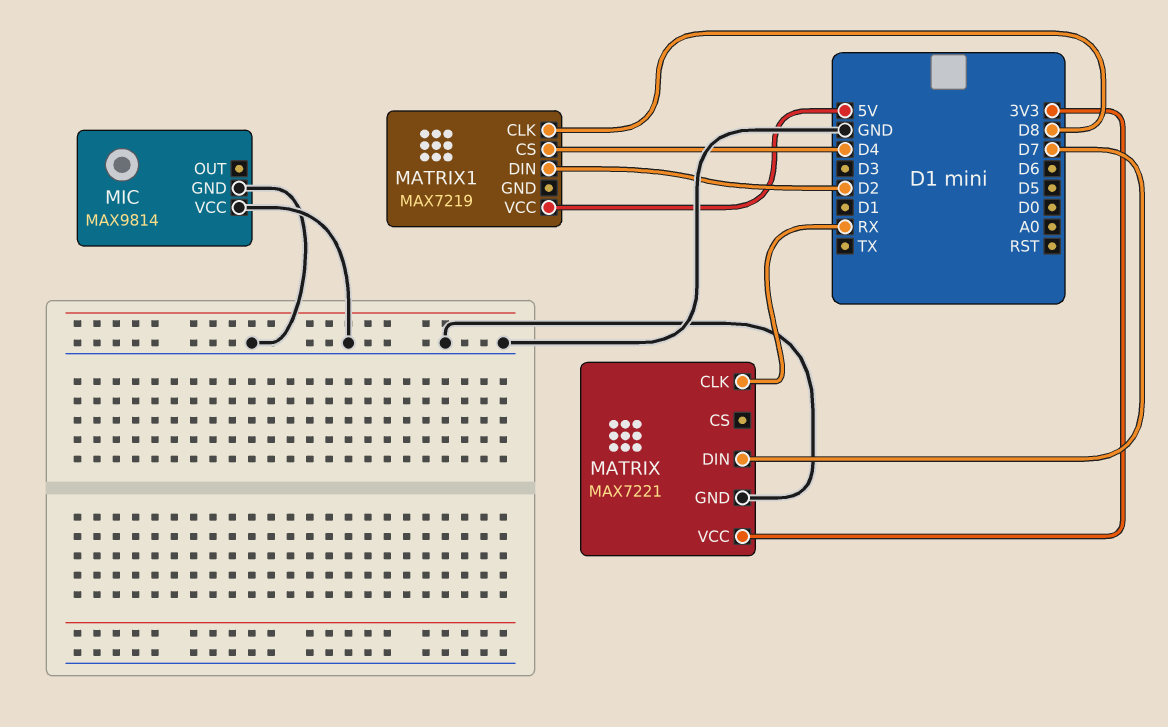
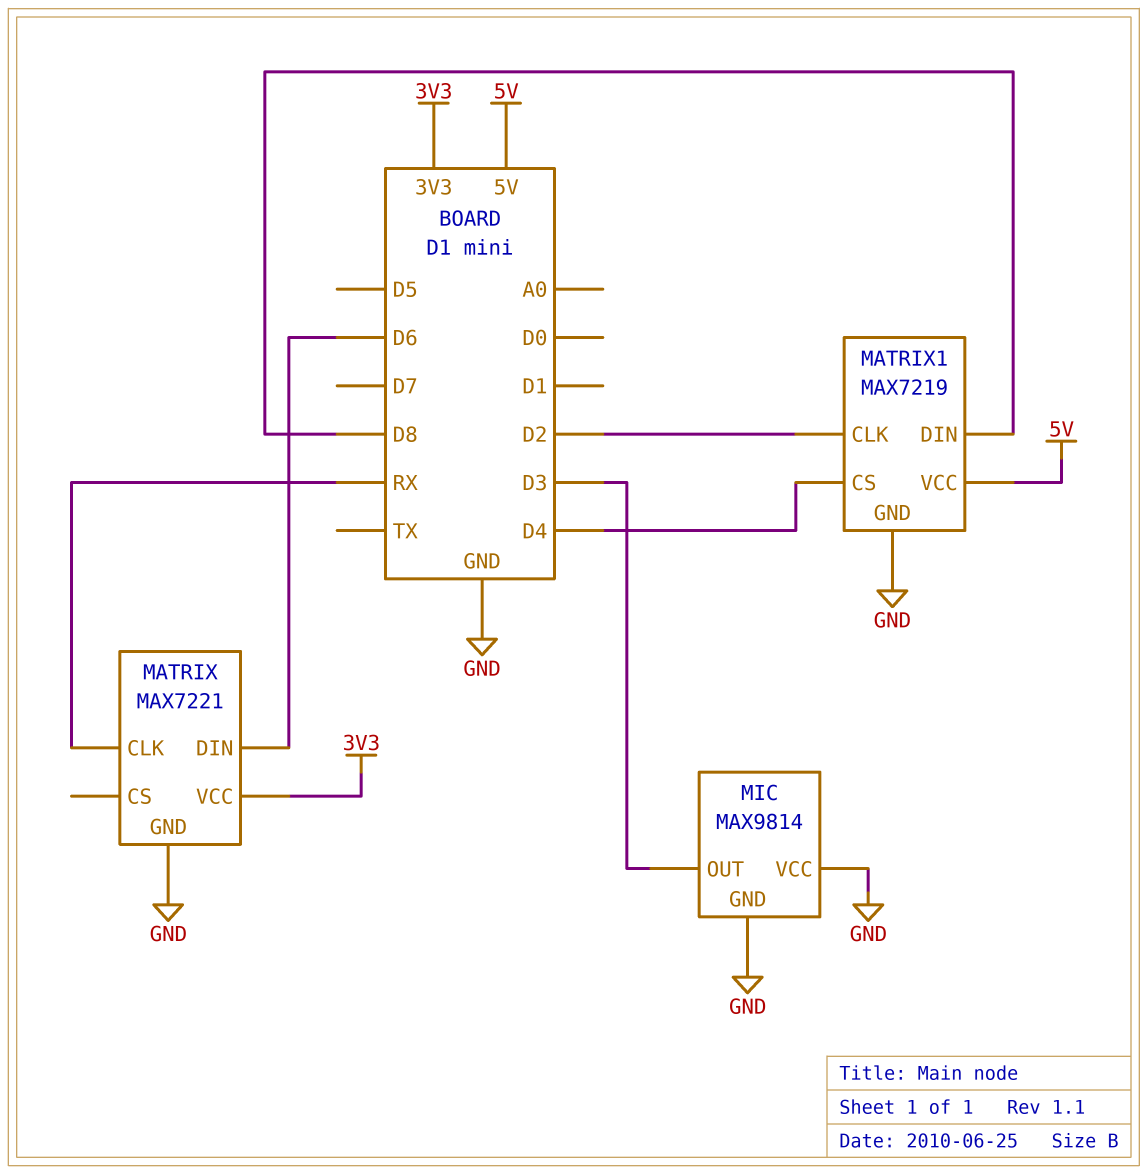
MATRIX pin DIN: D7 -> D6
MATRIX1 pin CLK: D8 -> D2
MATRIX1 pin DIN: D2 -> D8
MATRIX1 pin GND: none -> GND
MIC pin OUT: none -> D3

